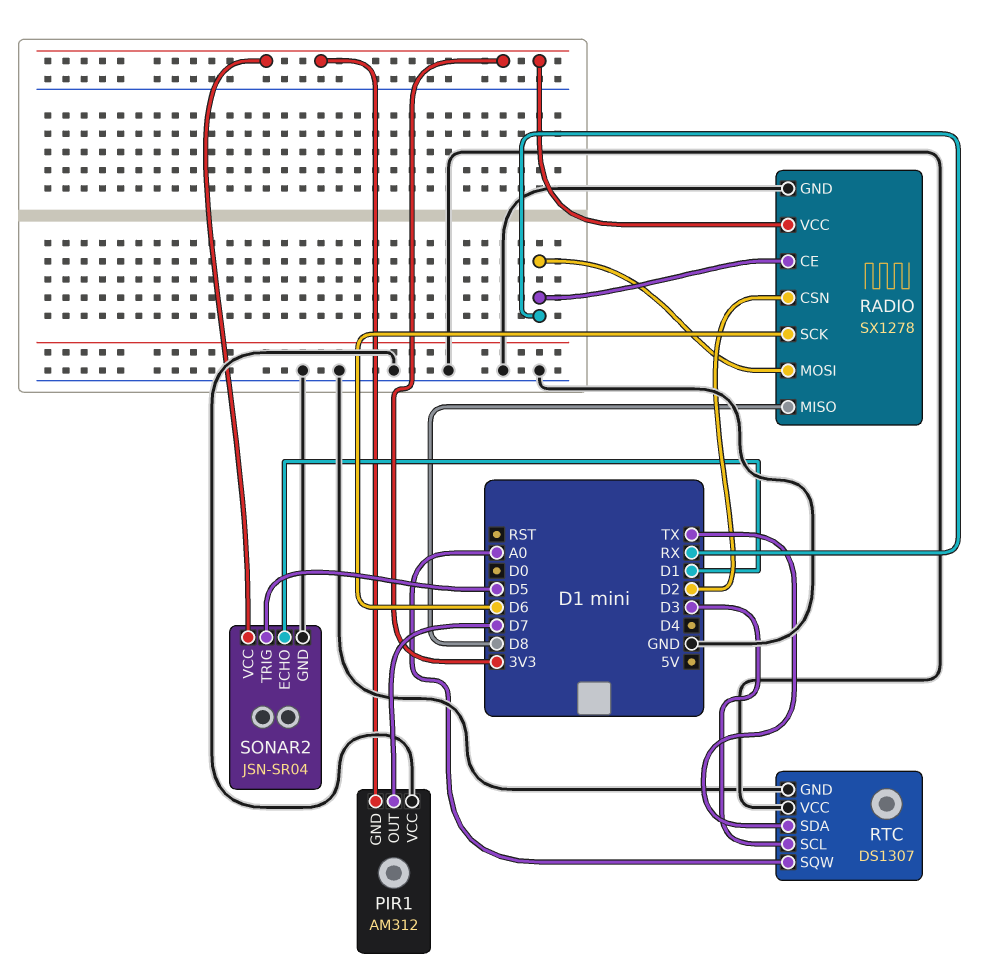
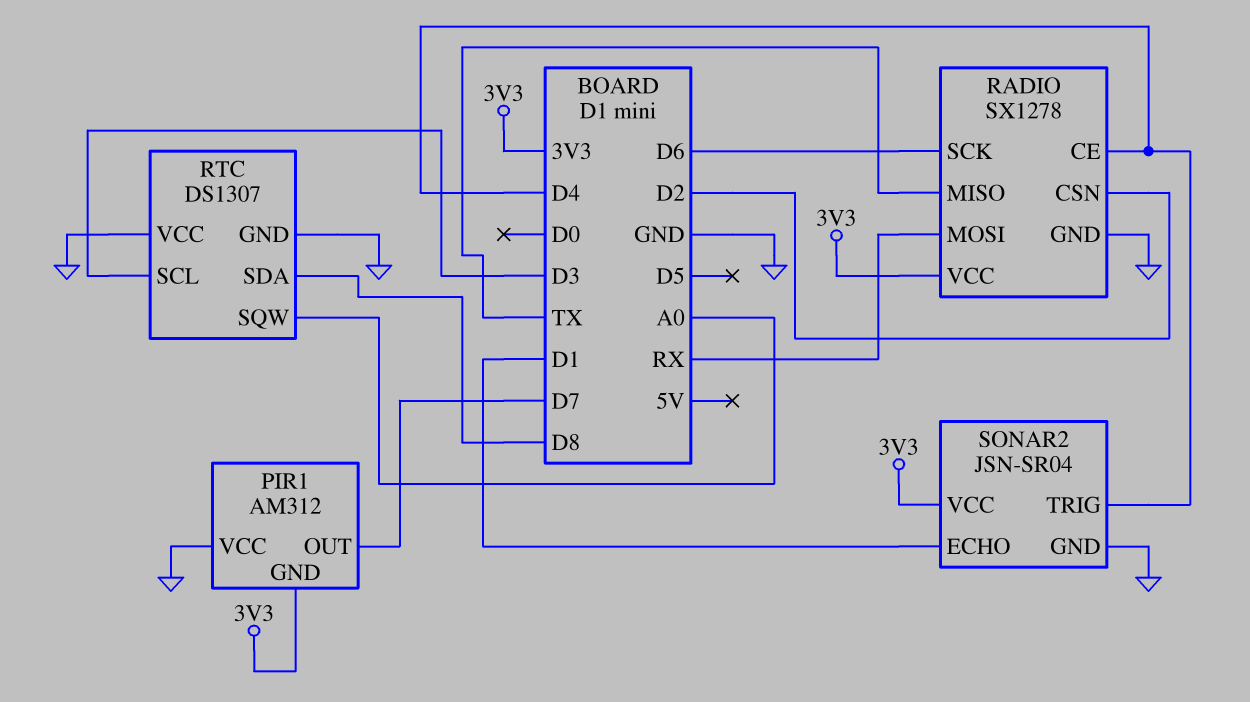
RADIO pin CE: RX -> D4
RADIO pin MISO: D8 -> TX
RTC pin SDA: TX -> D8
SONAR2 pin TRIG: D5 -> D4

